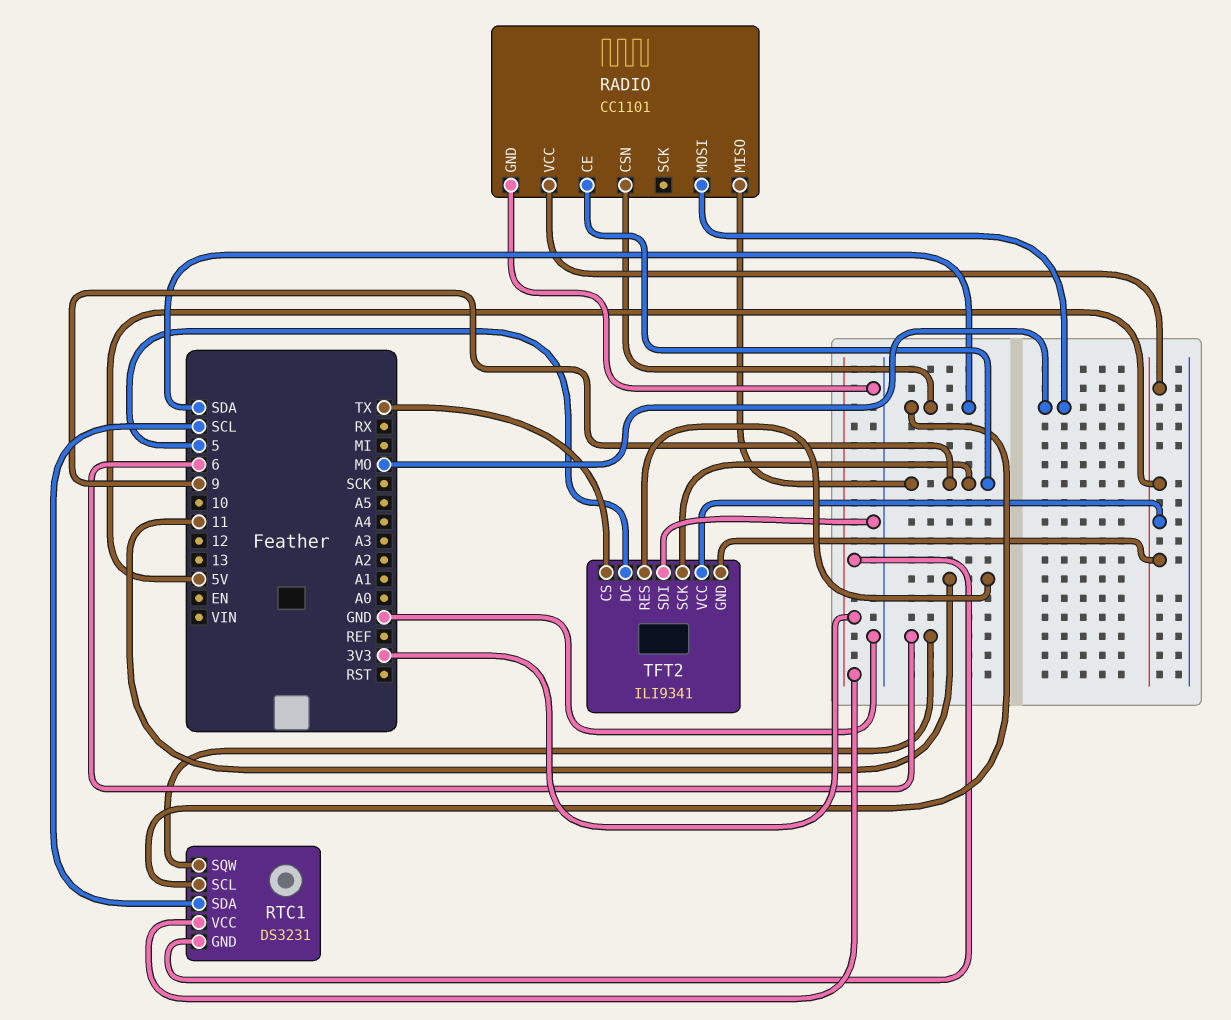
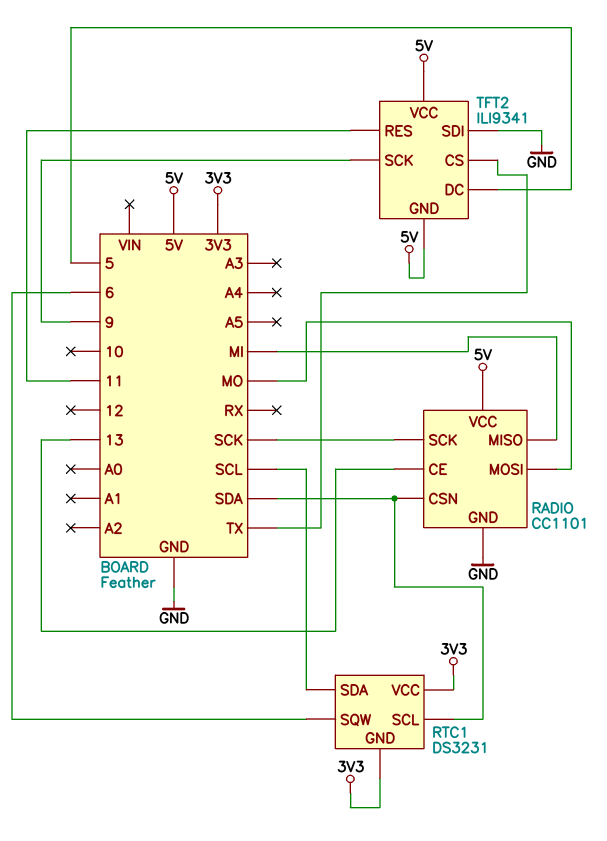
RADIO pin CE: 9 -> 13
RADIO pin MISO: 9 -> MI
RADIO pin SCK: none -> SCK

